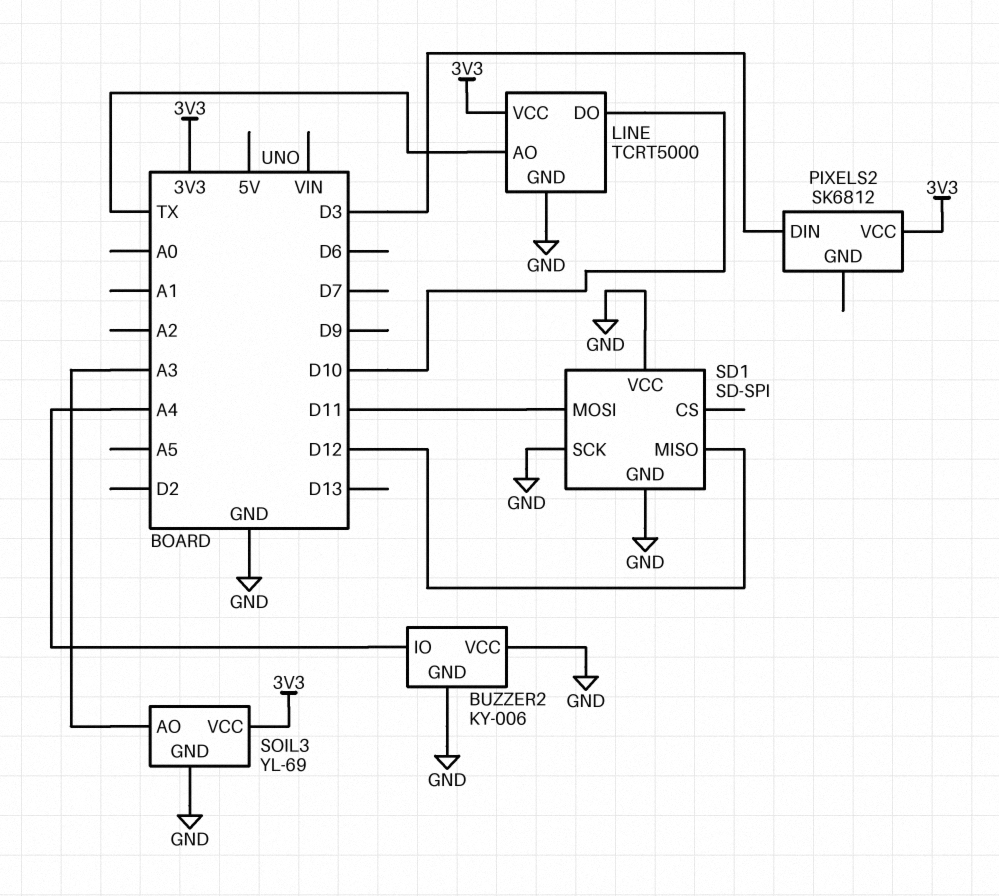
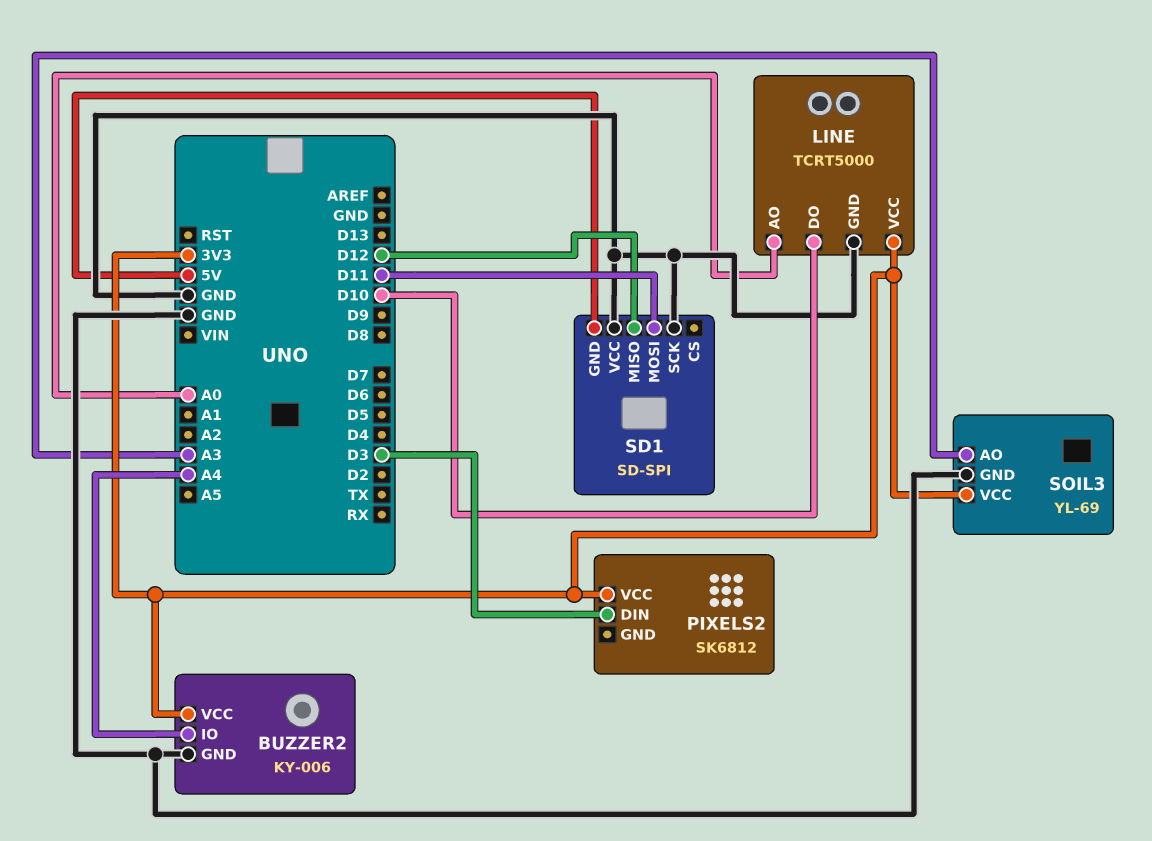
BUZZER2 pin VCC: GND -> 3V3
LINE pin AO: TX -> A0
SD1 pin GND: GND -> 5V

